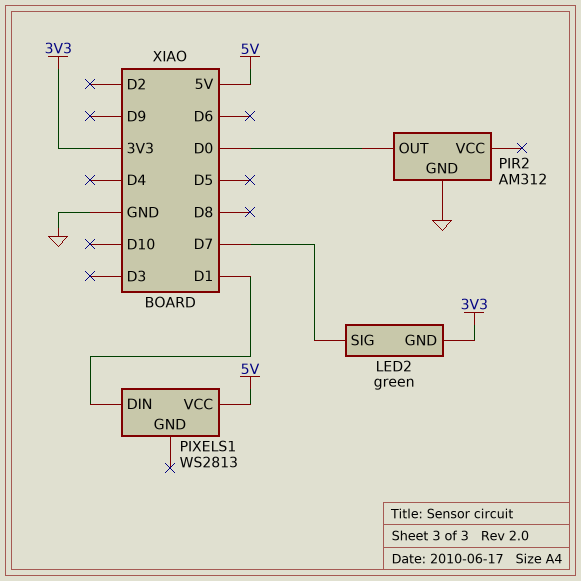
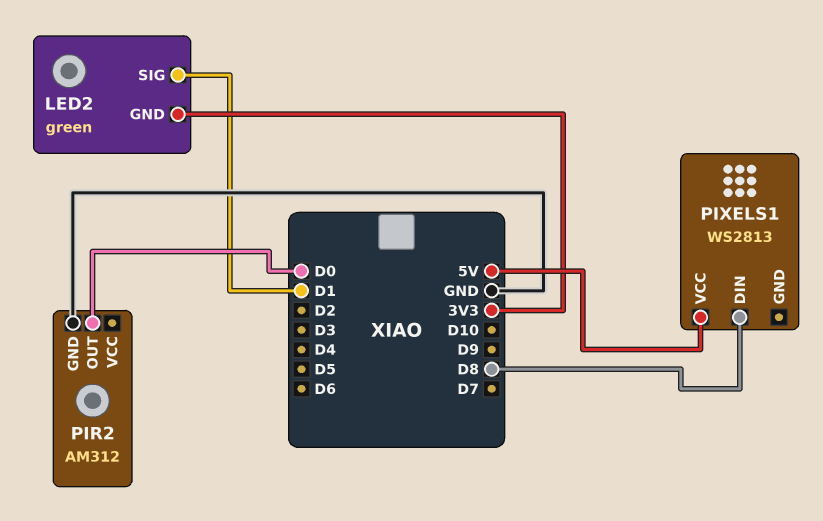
LED2 pin SIG: D7 -> D1
PIXELS1 pin DIN: D1 -> D8

